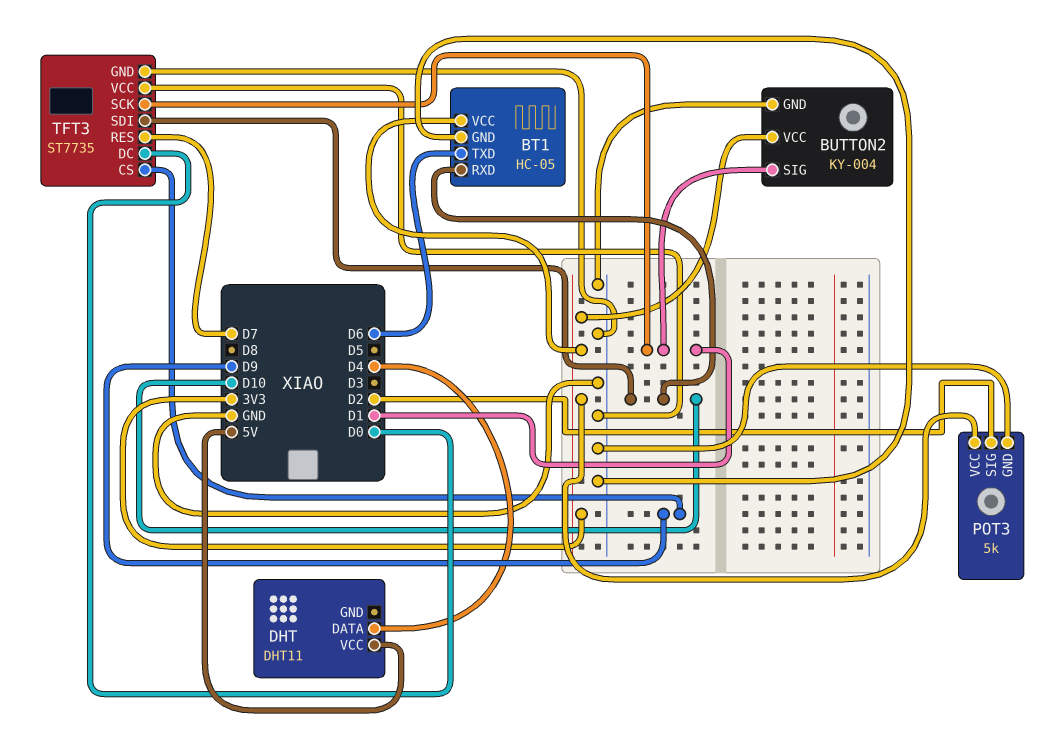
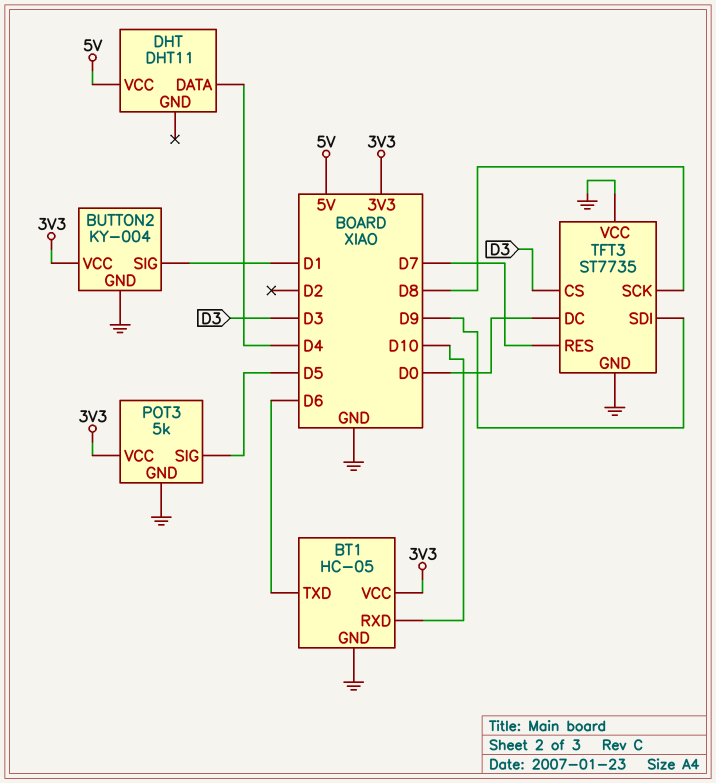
POT3 pin SIG: D2 -> D5
TFT3 pin CS: D9 -> D3
TFT3 pin SCK: D1 -> D8
TFT3 pin SDI: D10 -> D9

